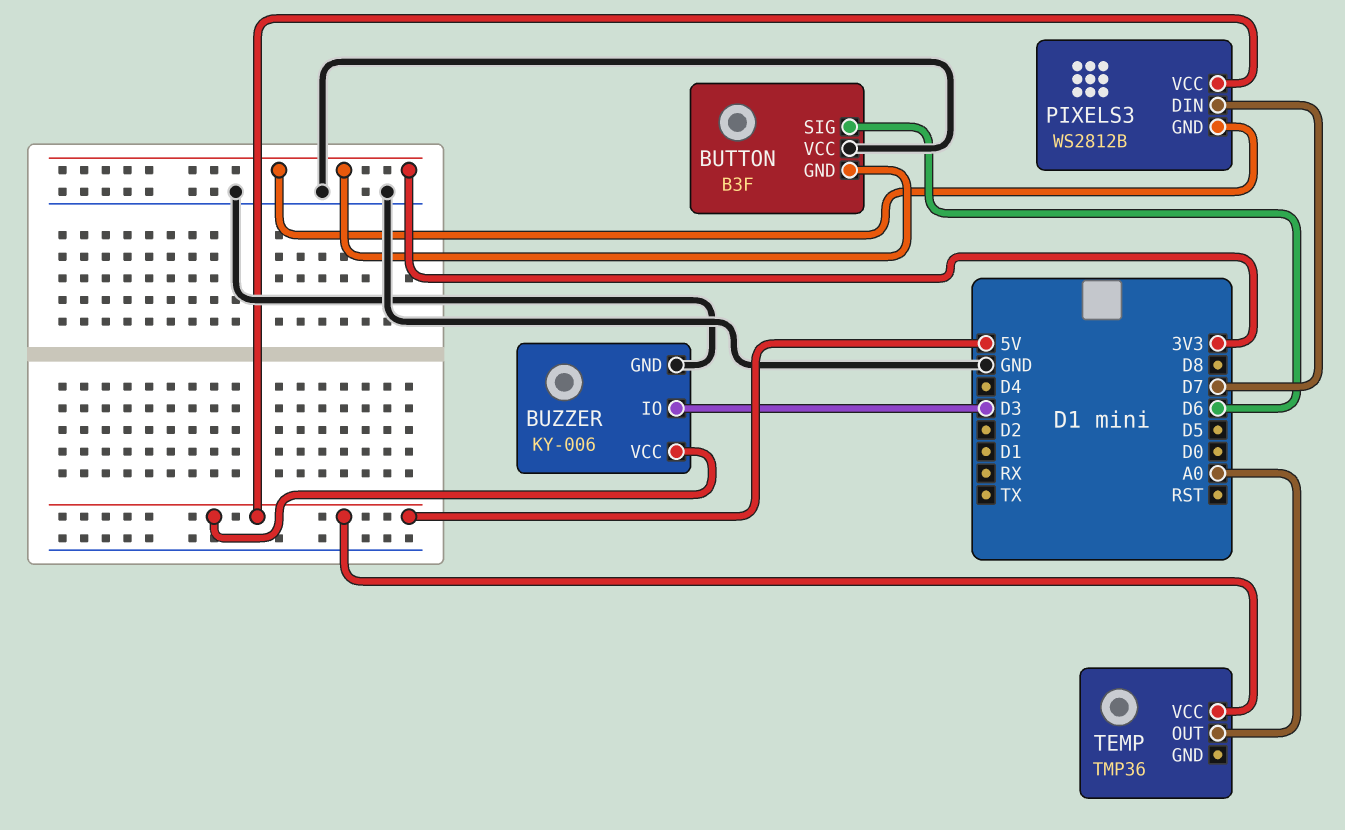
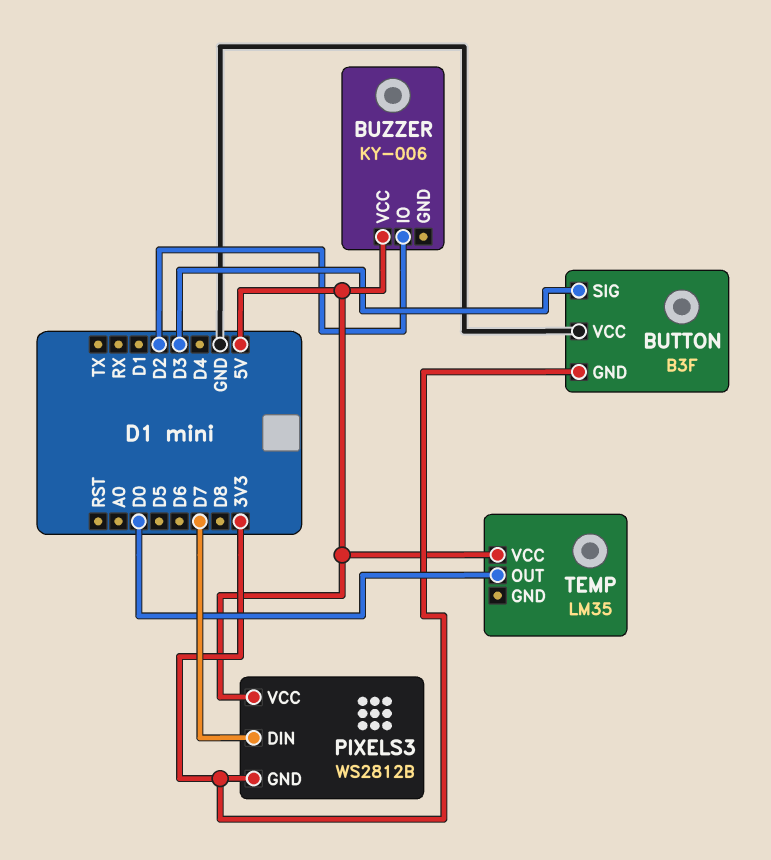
BUTTON pin SIG: D6 -> D3
BUZZER pin GND: GND -> none
BUZZER pin IO: D3 -> D2
TEMP: TMP36 -> LM35
TEMP pin OUT: A0 -> D0

